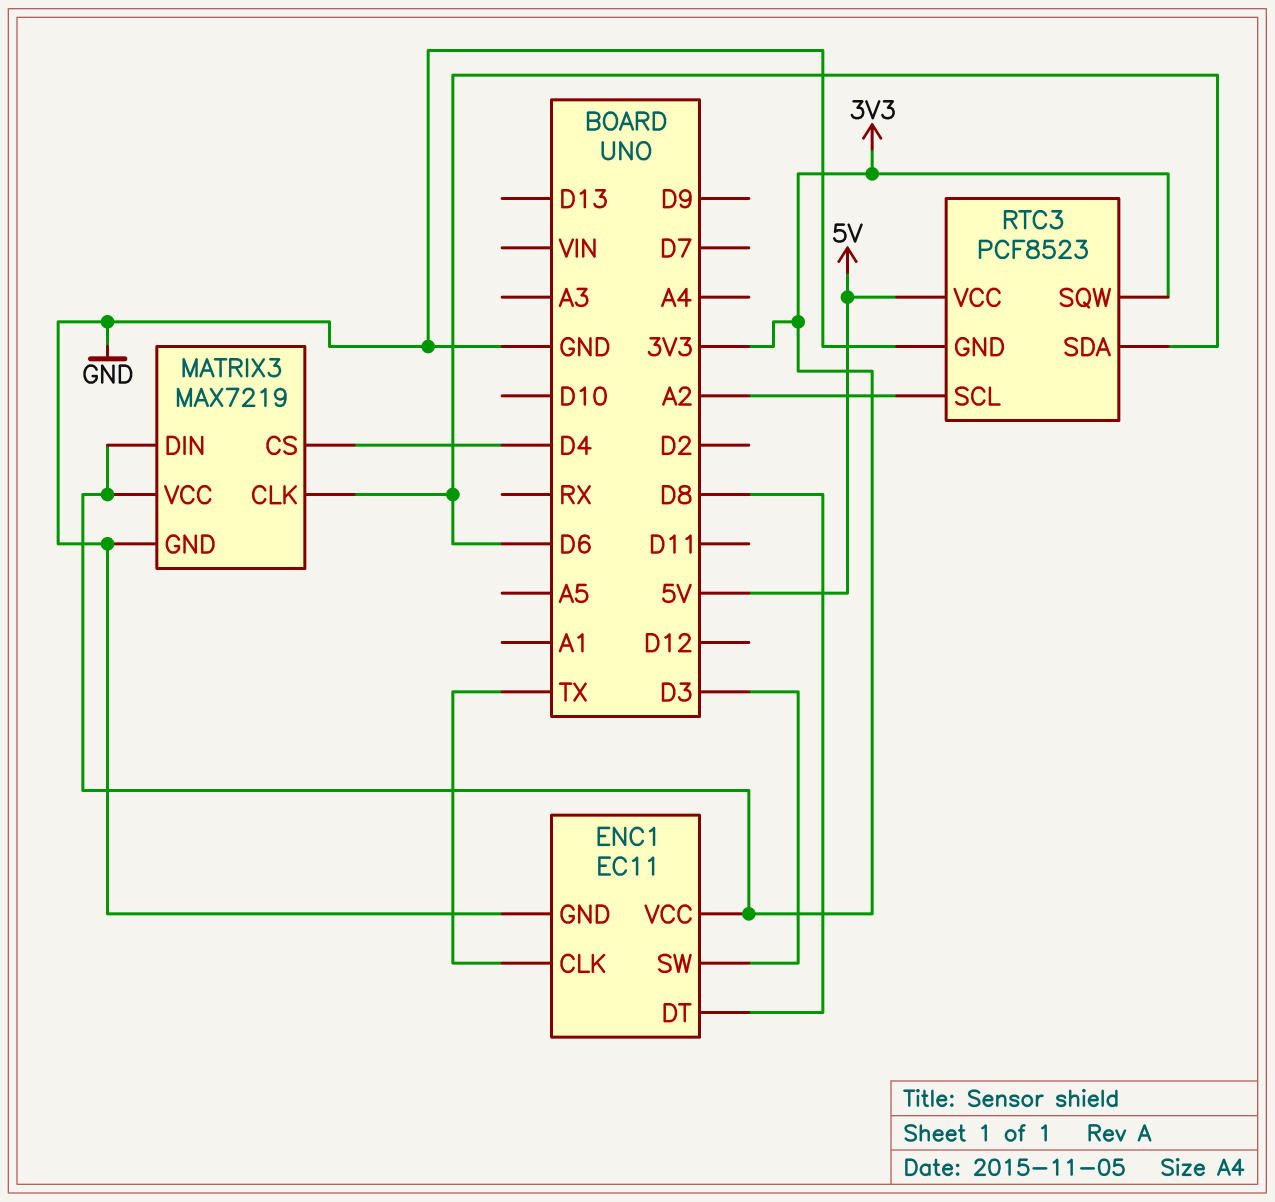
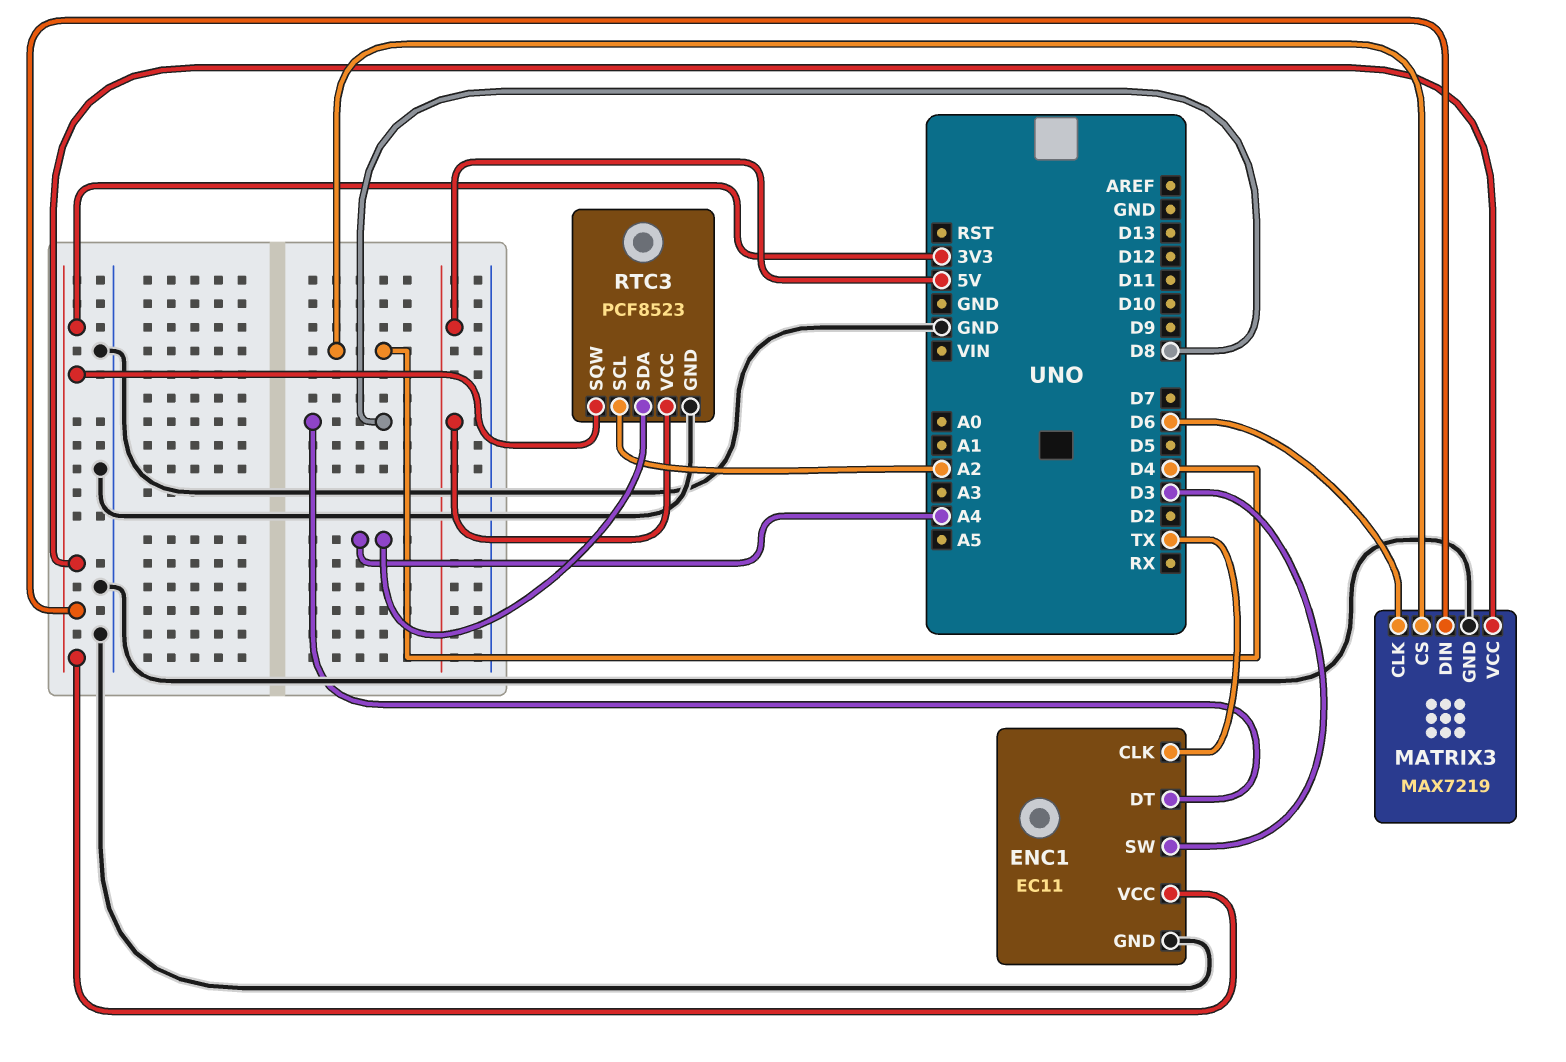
RTC3 pin SDA: D6 -> A4

